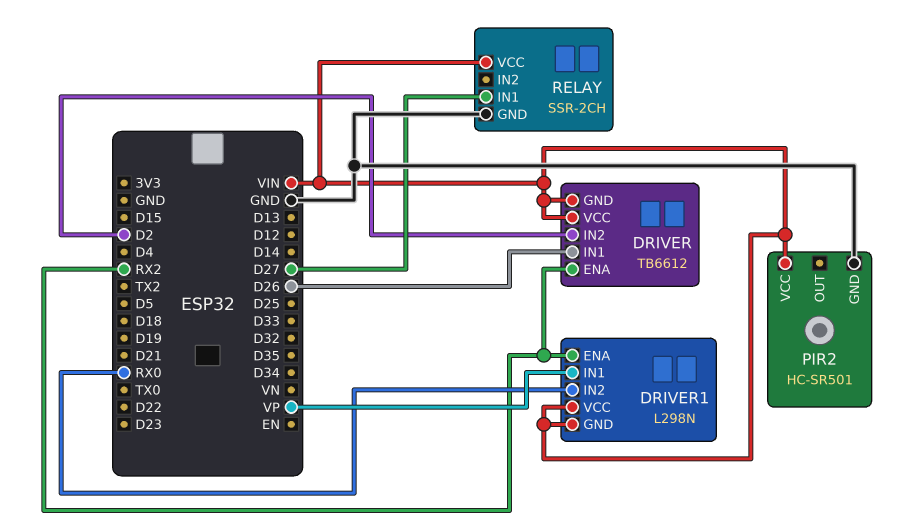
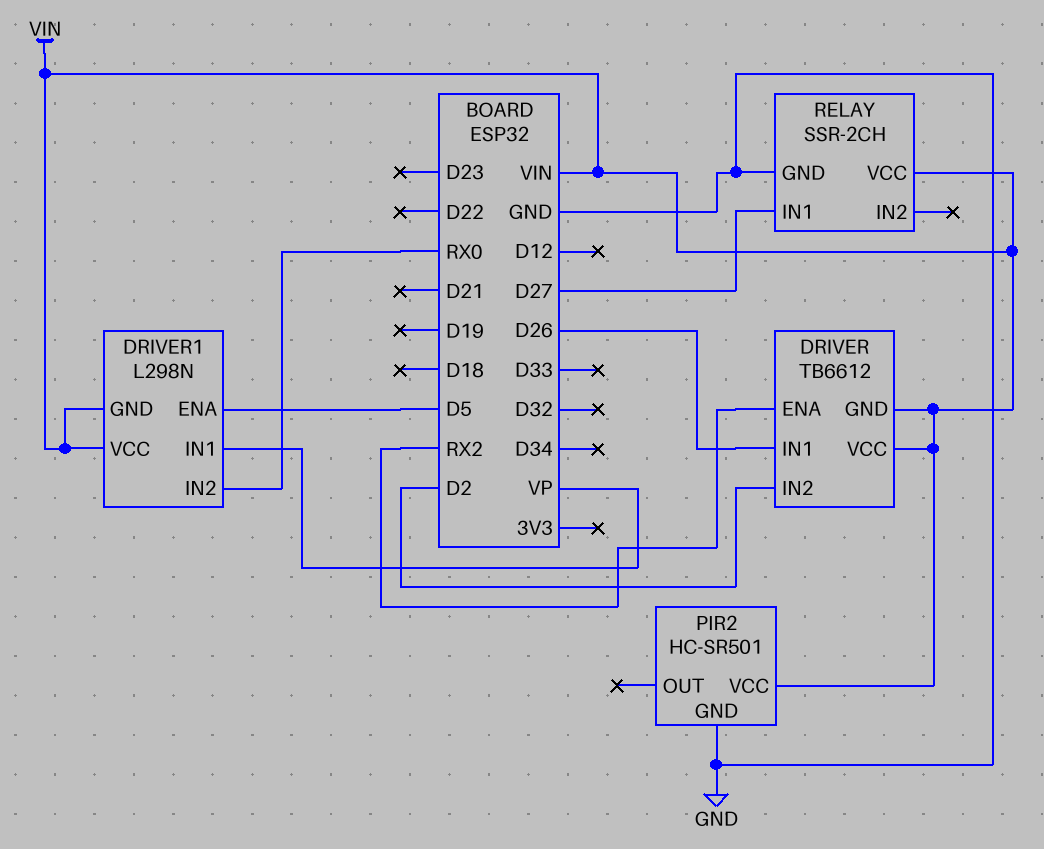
DRIVER1 pin ENA: RX2 -> D5

